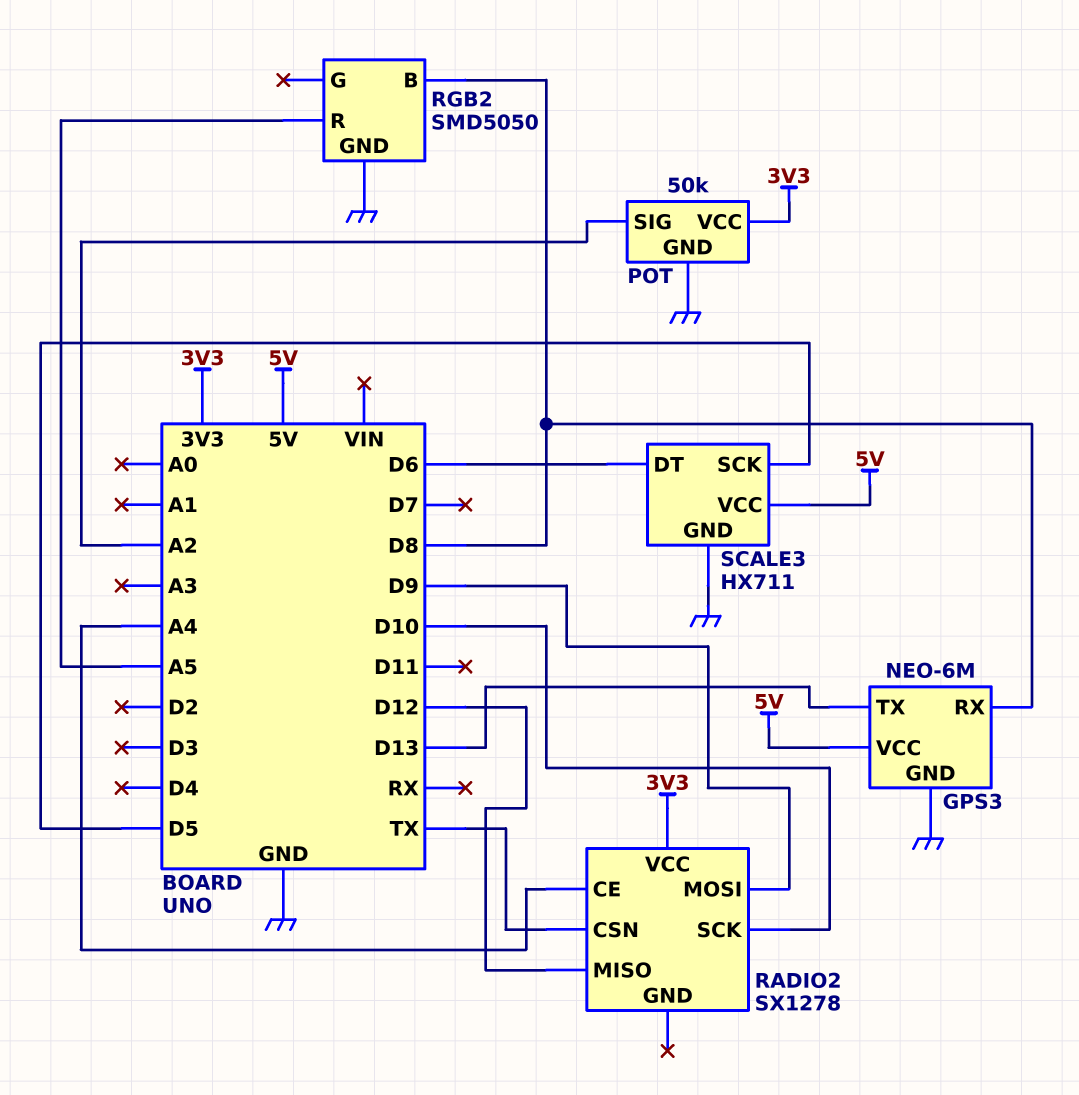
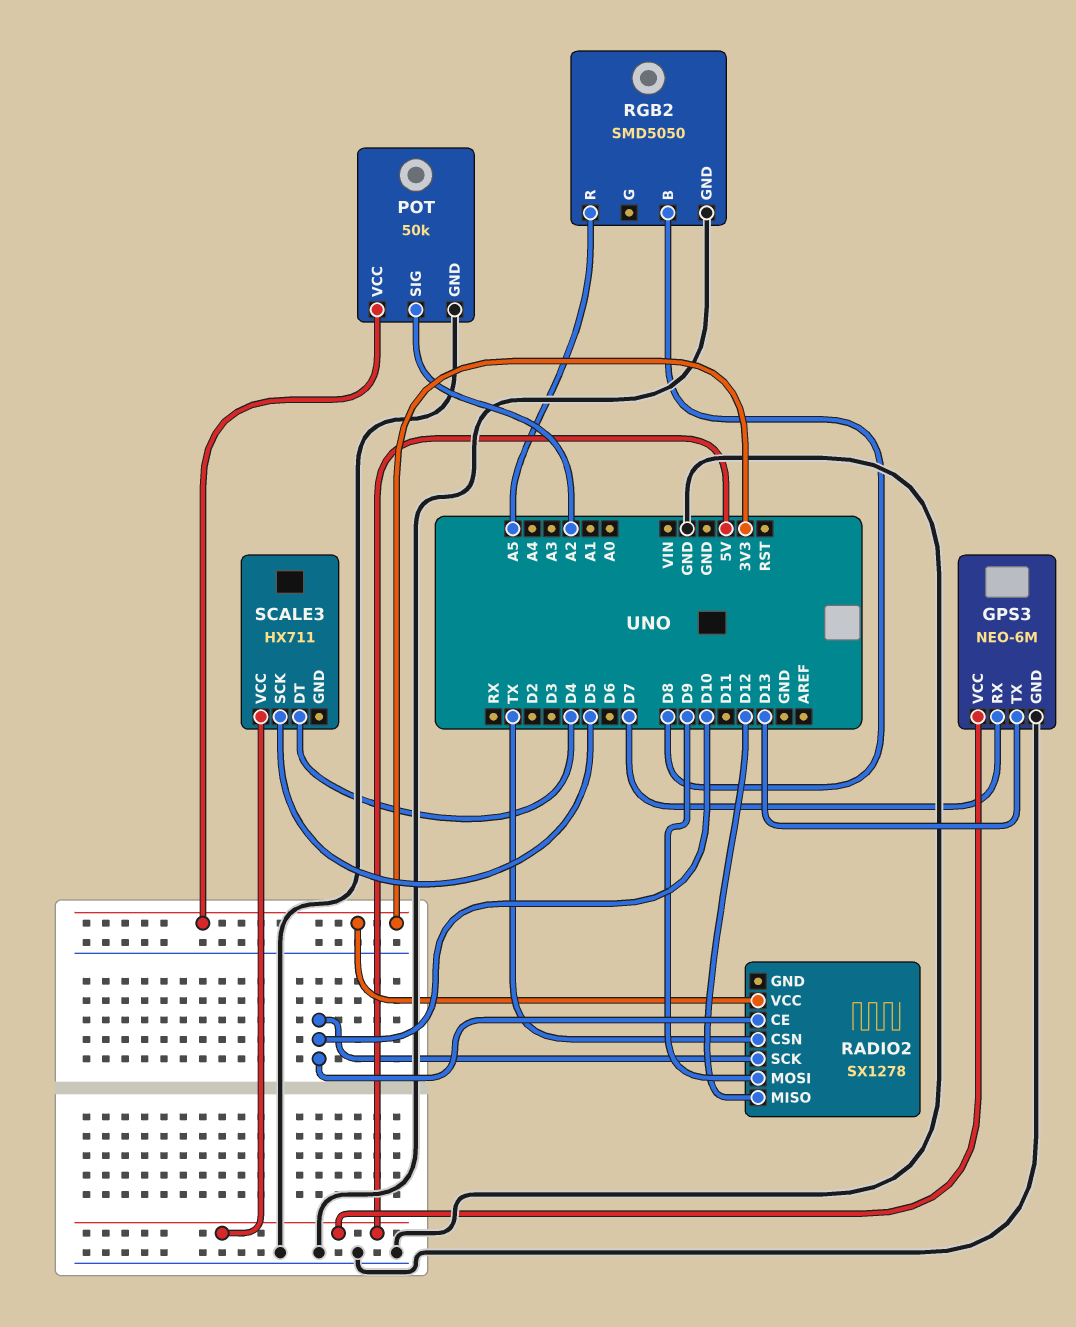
GPS3 pin RX: D8 -> D7
RADIO2 pin CE: A4 -> D10
SCALE3 pin DT: D6 -> D4
SCALE3 pin GND: GND -> none

